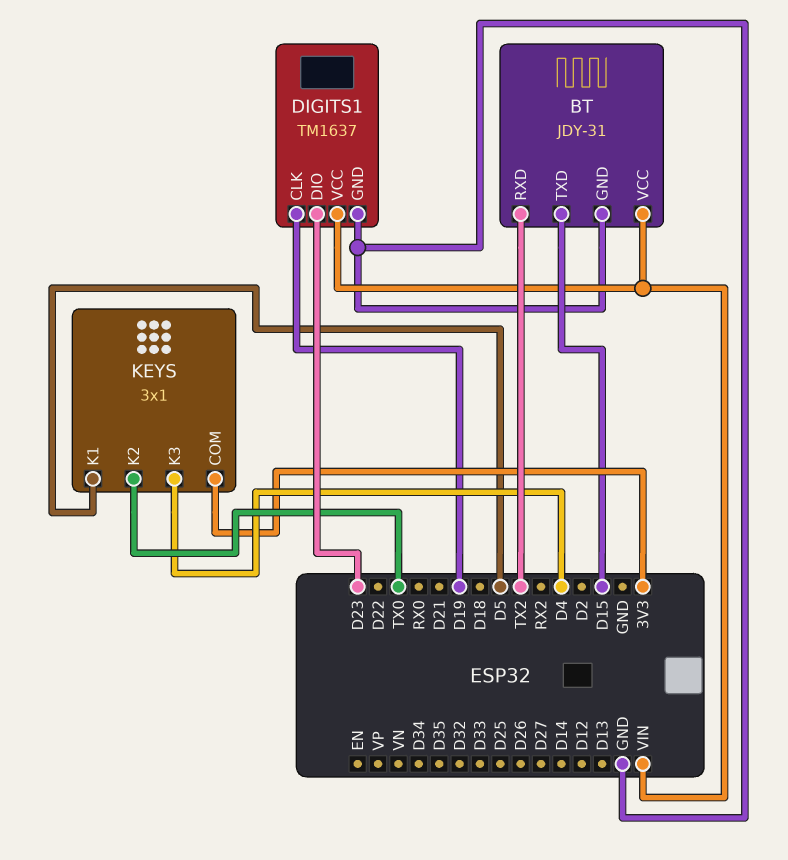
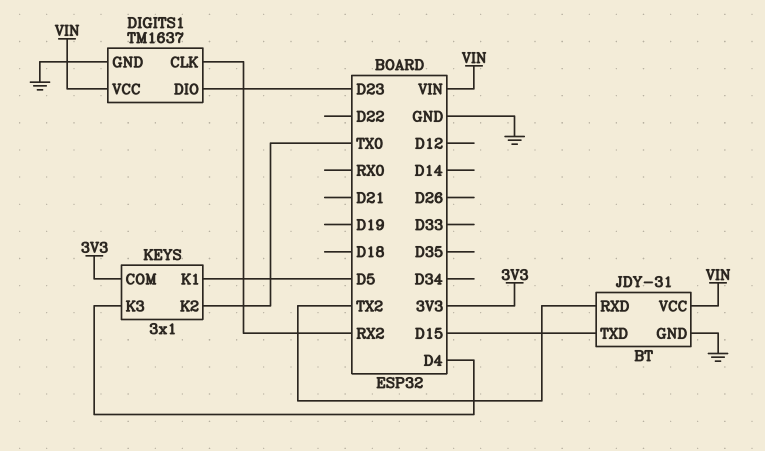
DIGITS1 pin CLK: D19 -> RX2

